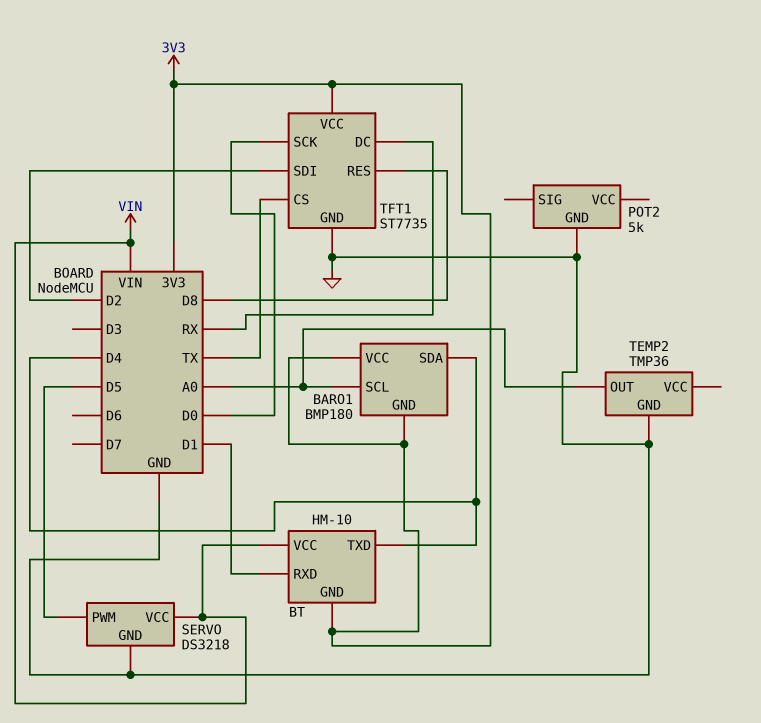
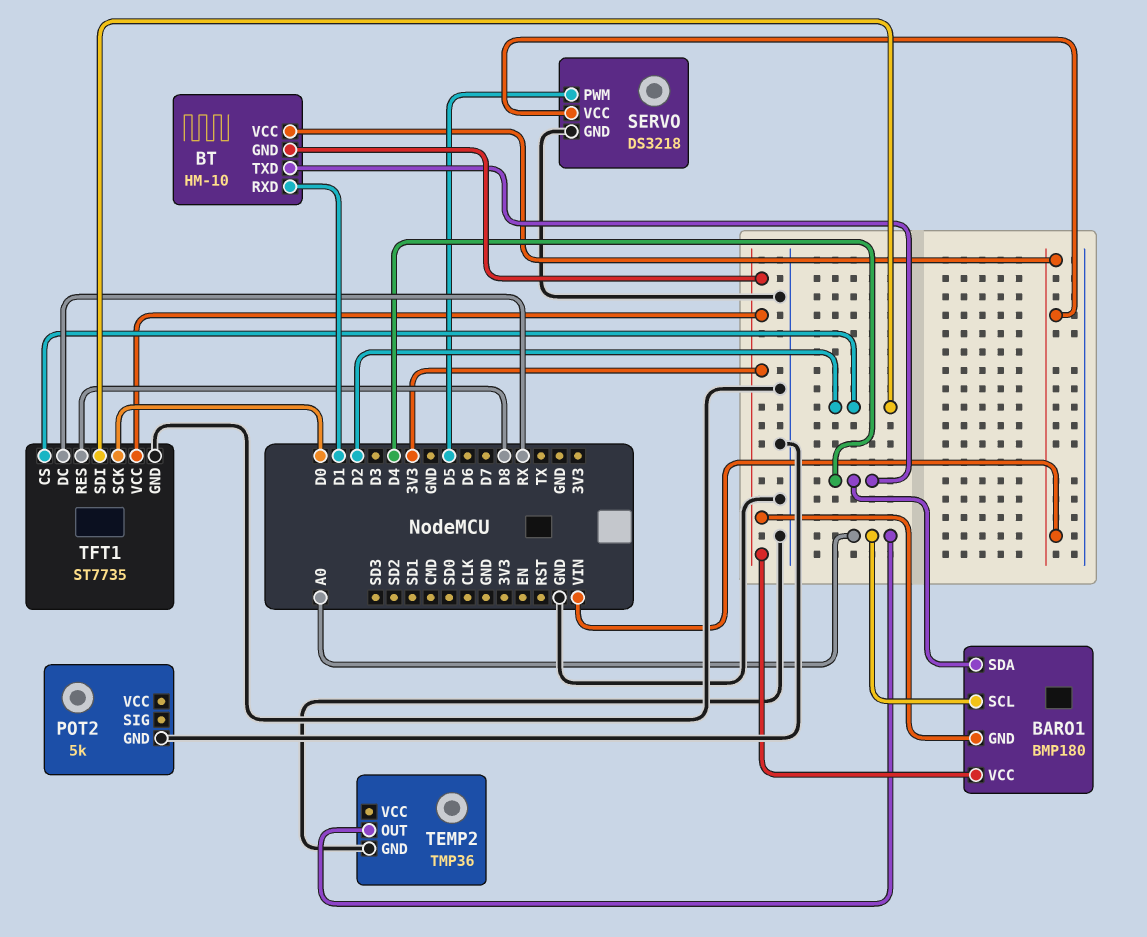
TFT1 pin CS: TX -> D2

